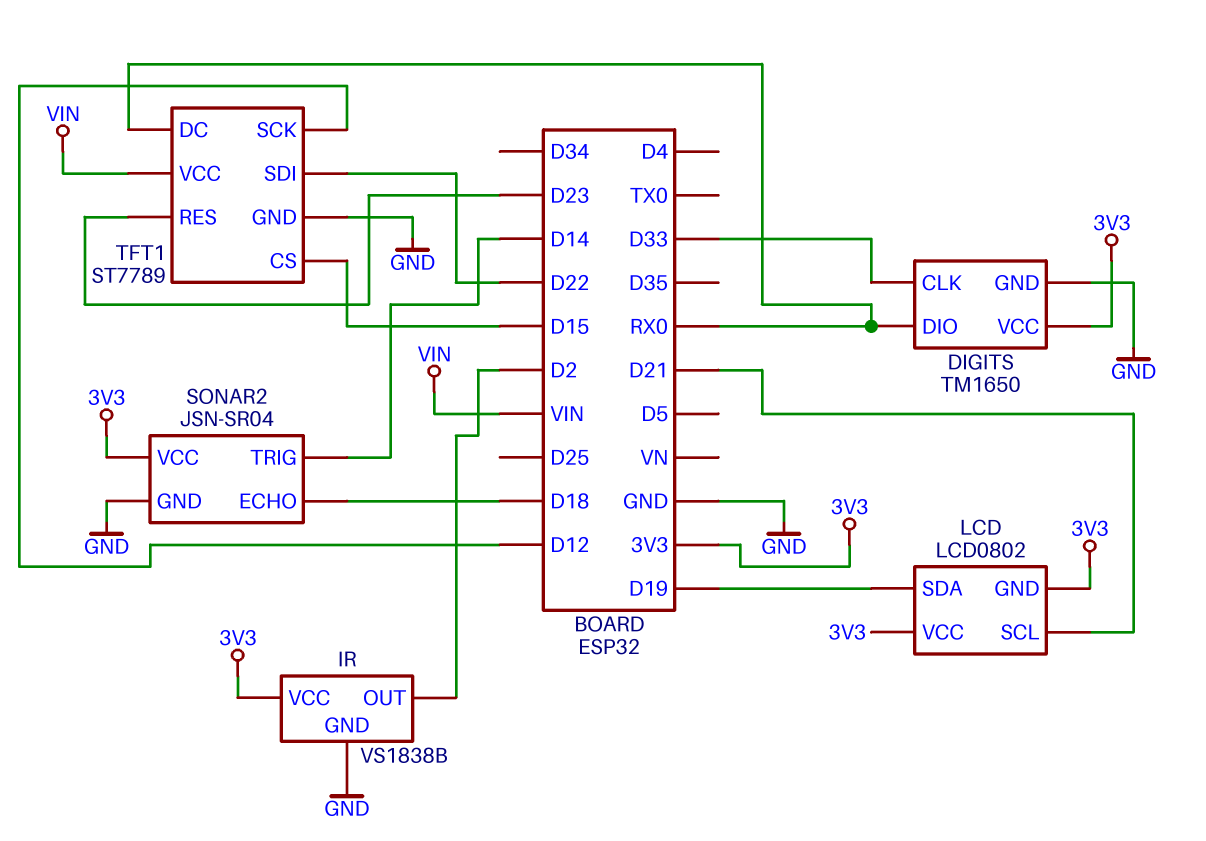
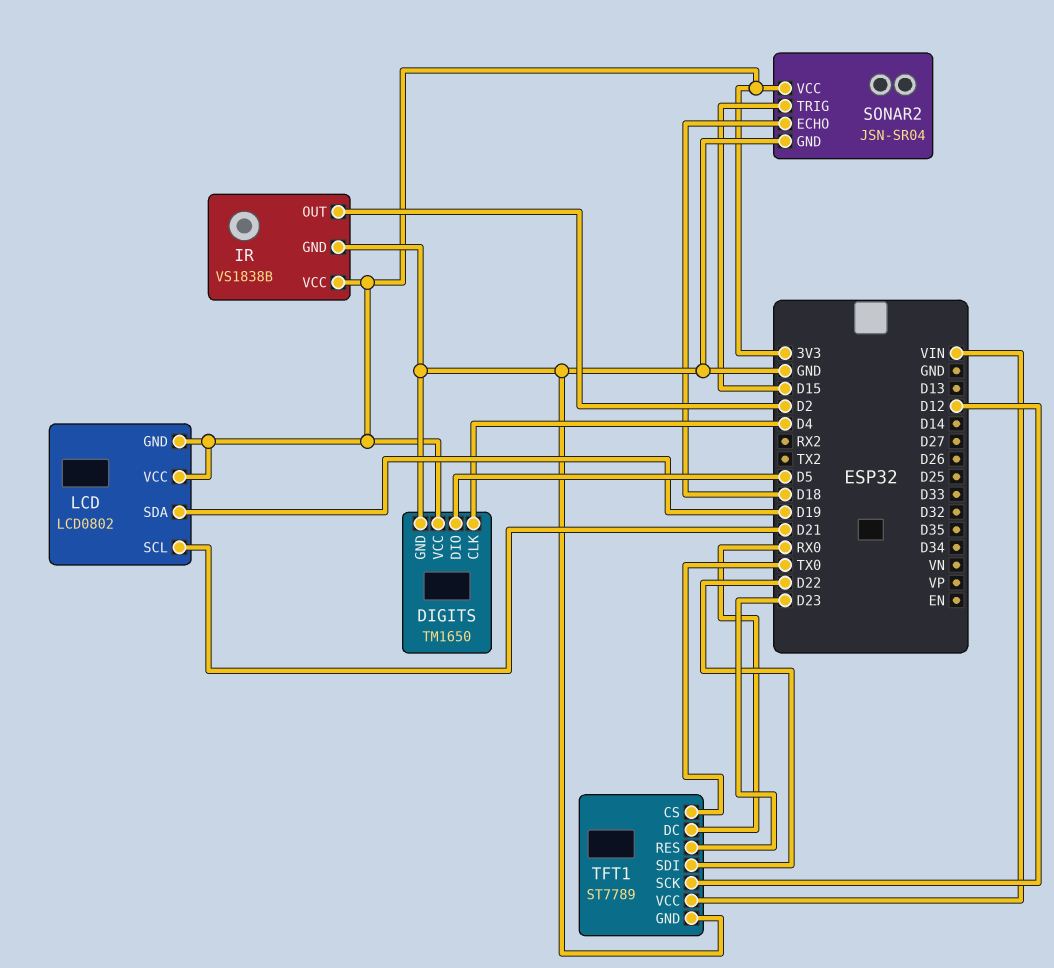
DIGITS pin CLK: D33 -> D4
DIGITS pin DIO: RX0 -> D5
SONAR2 pin TRIG: D14 -> D15
TFT1 pin CS: D15 -> TX0

